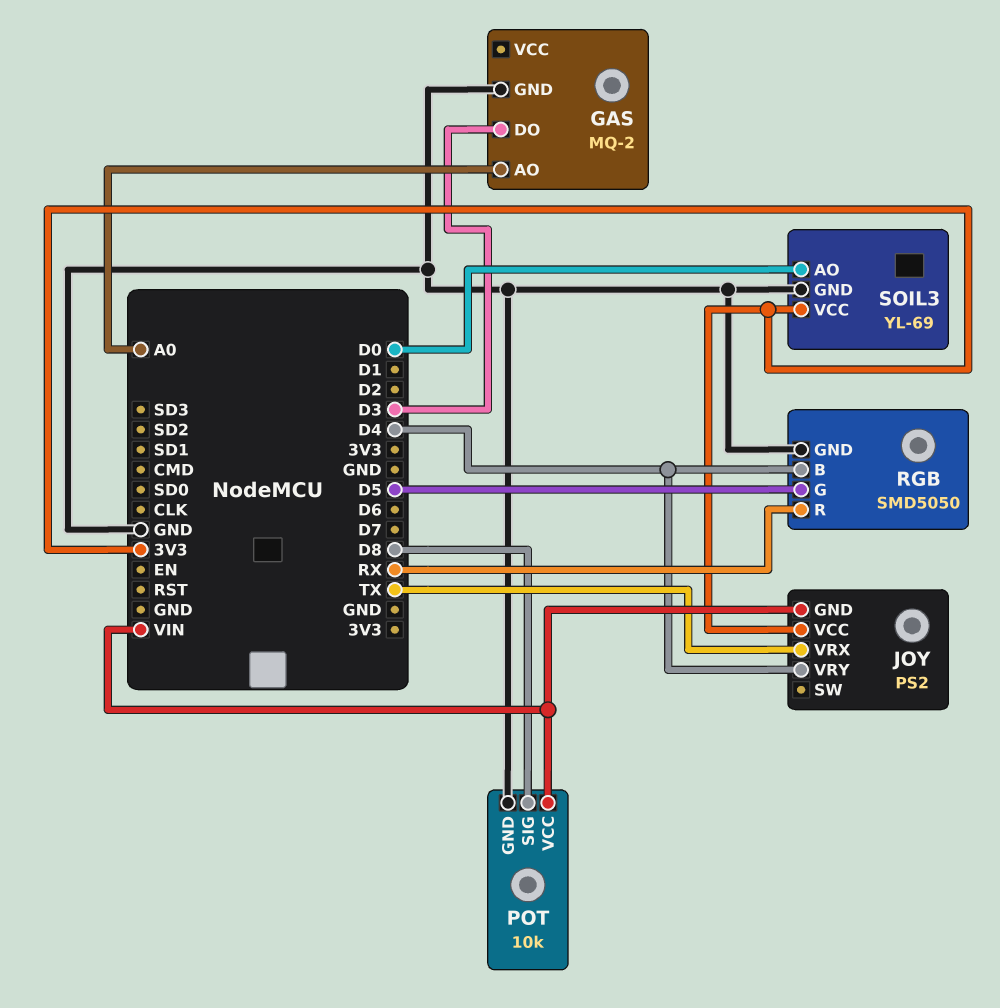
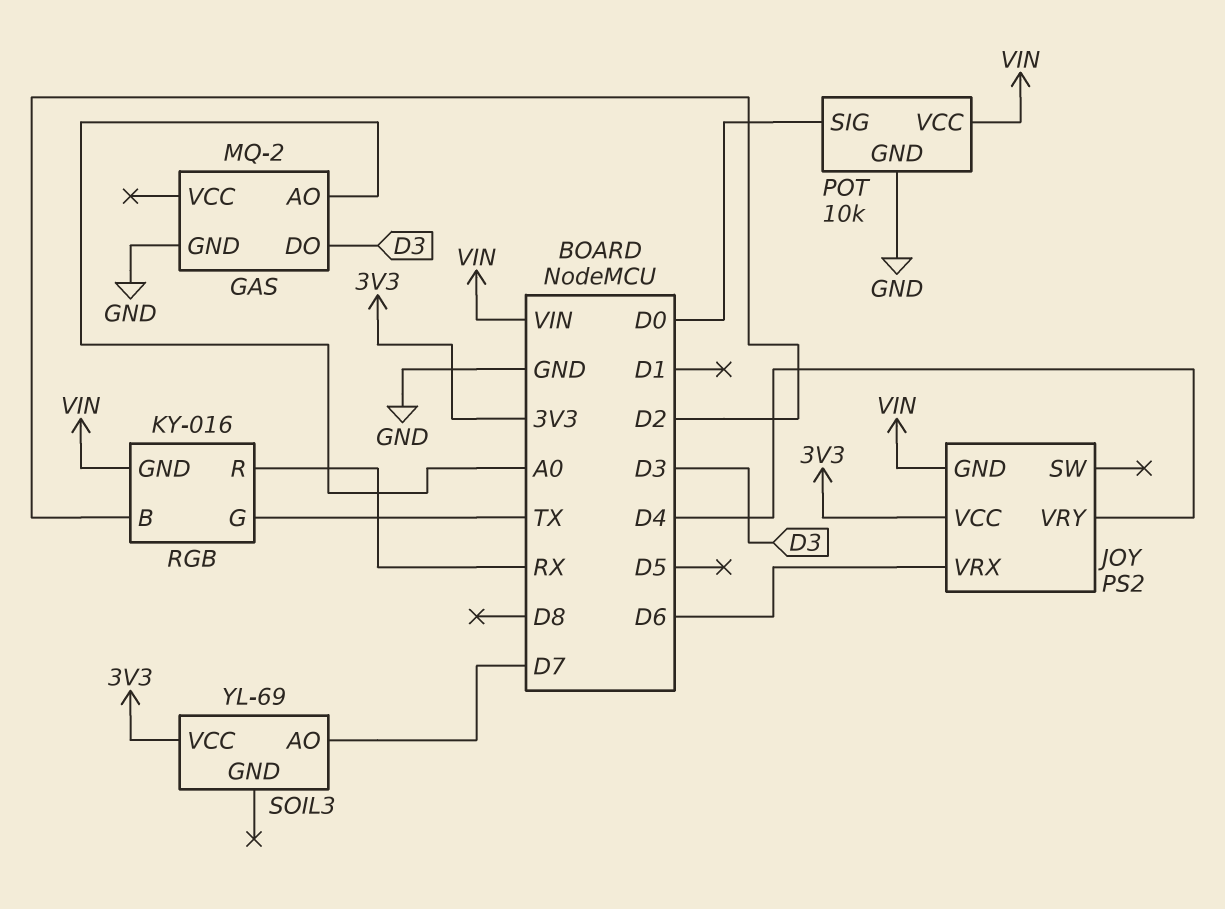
JOY pin VRX: TX -> D6
POT pin SIG: D8 -> D0
RGB: SMD5050 -> KY-016
RGB pin B: D4 -> D2
RGB pin G: D5 -> TX
RGB pin GND: GND -> VIN
SOIL3 pin AO: D0 -> D7
SOIL3 pin GND: GND -> none

